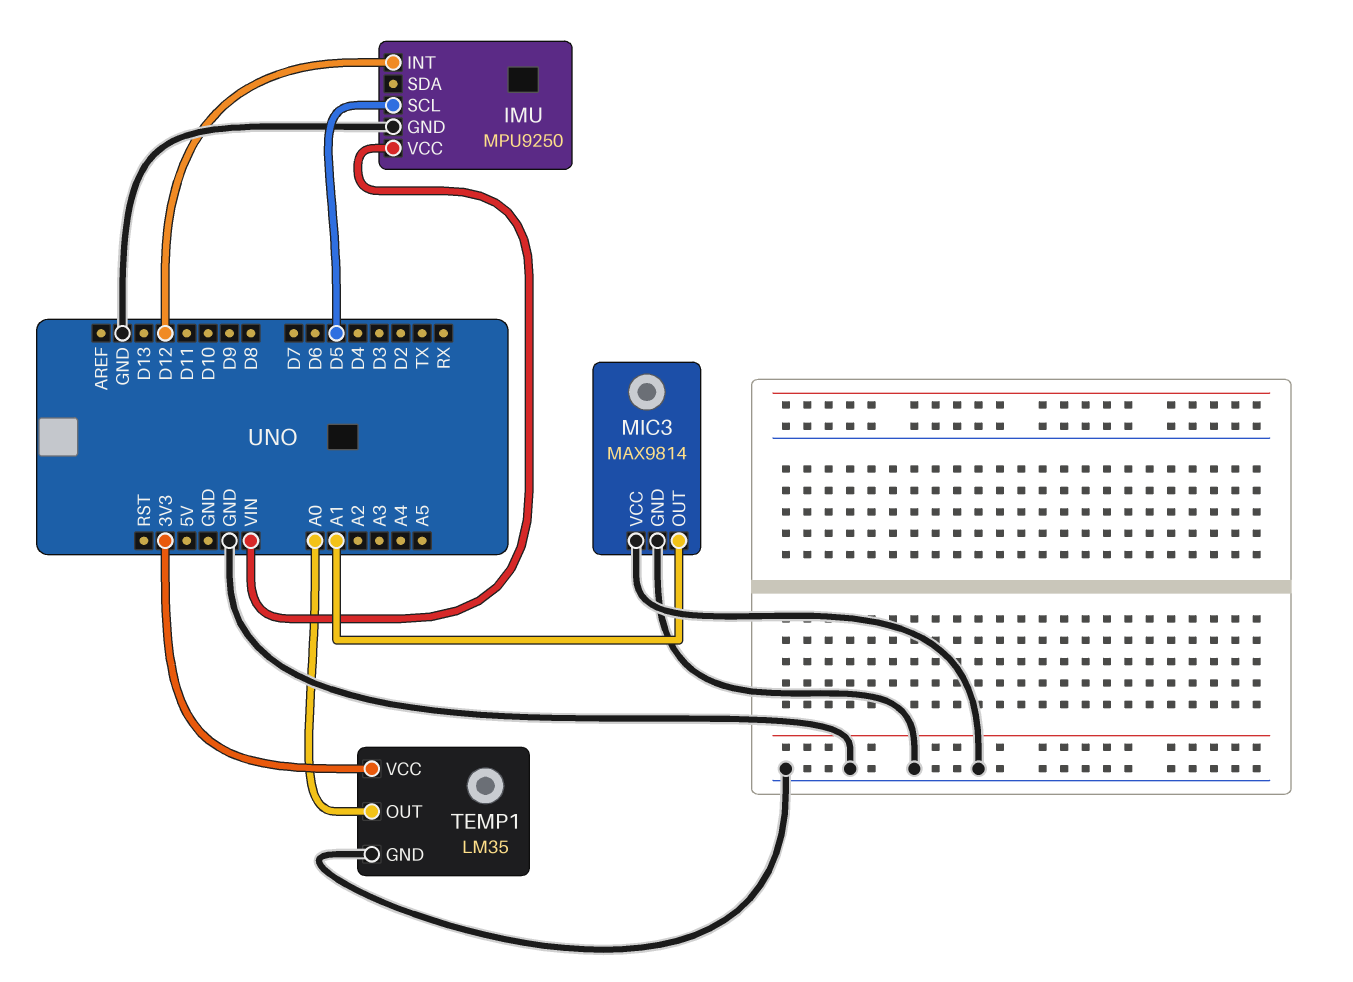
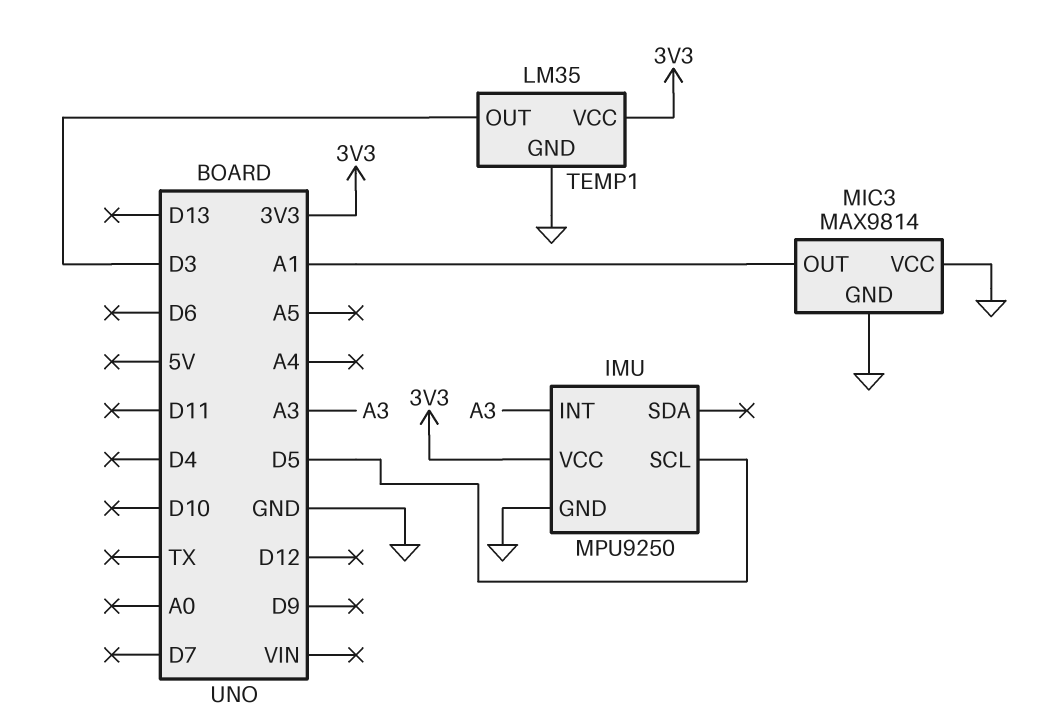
IMU pin INT: D12 -> A3
IMU pin VCC: VIN -> 3V3
TEMP1 pin OUT: A0 -> D3

